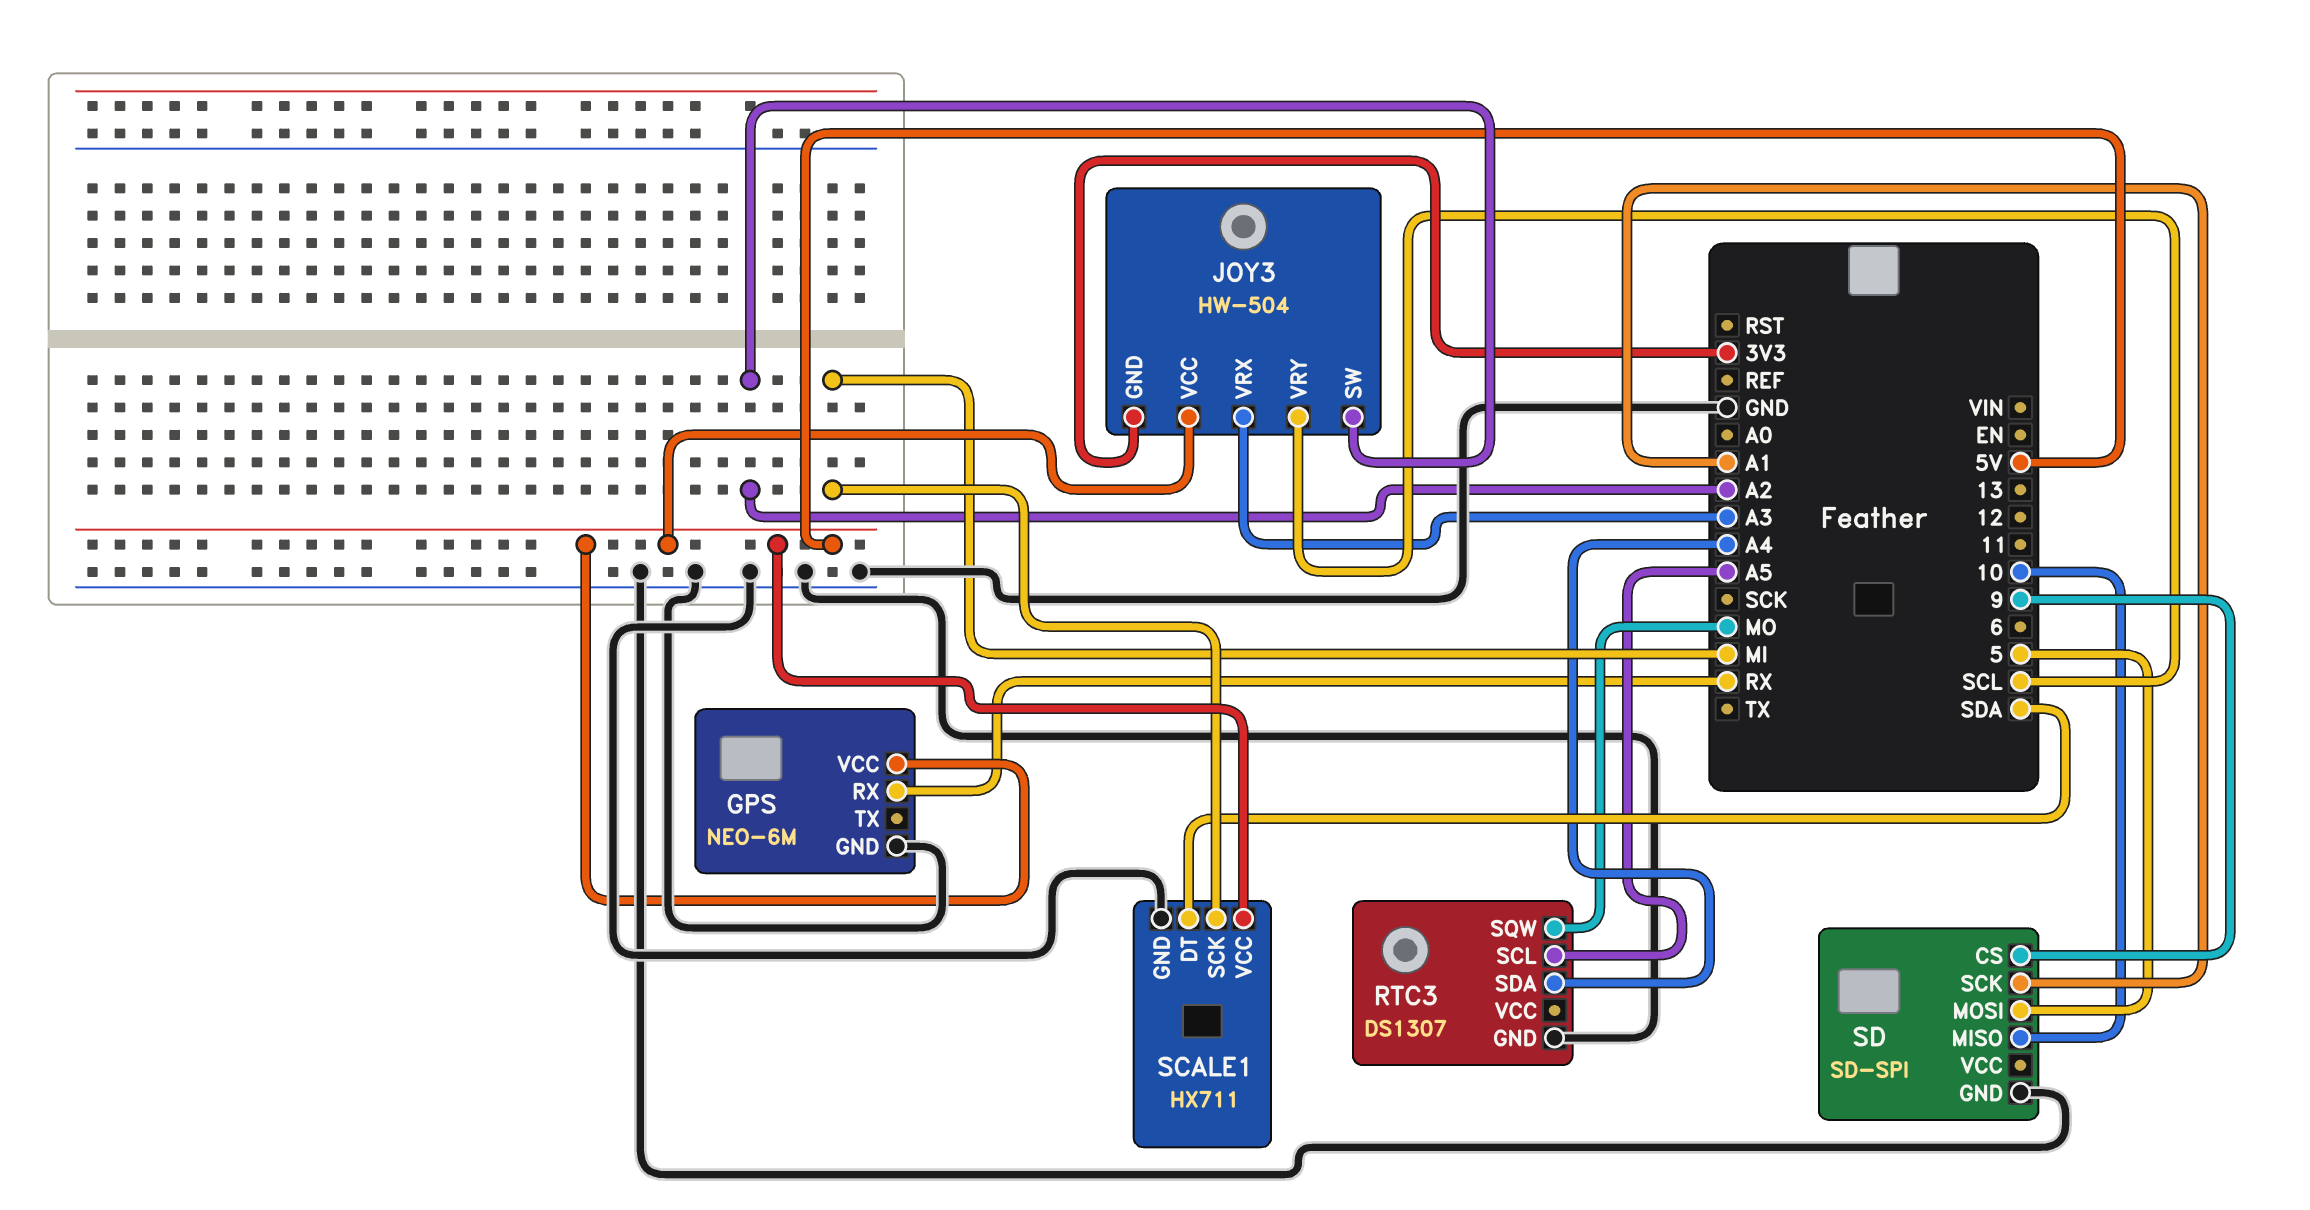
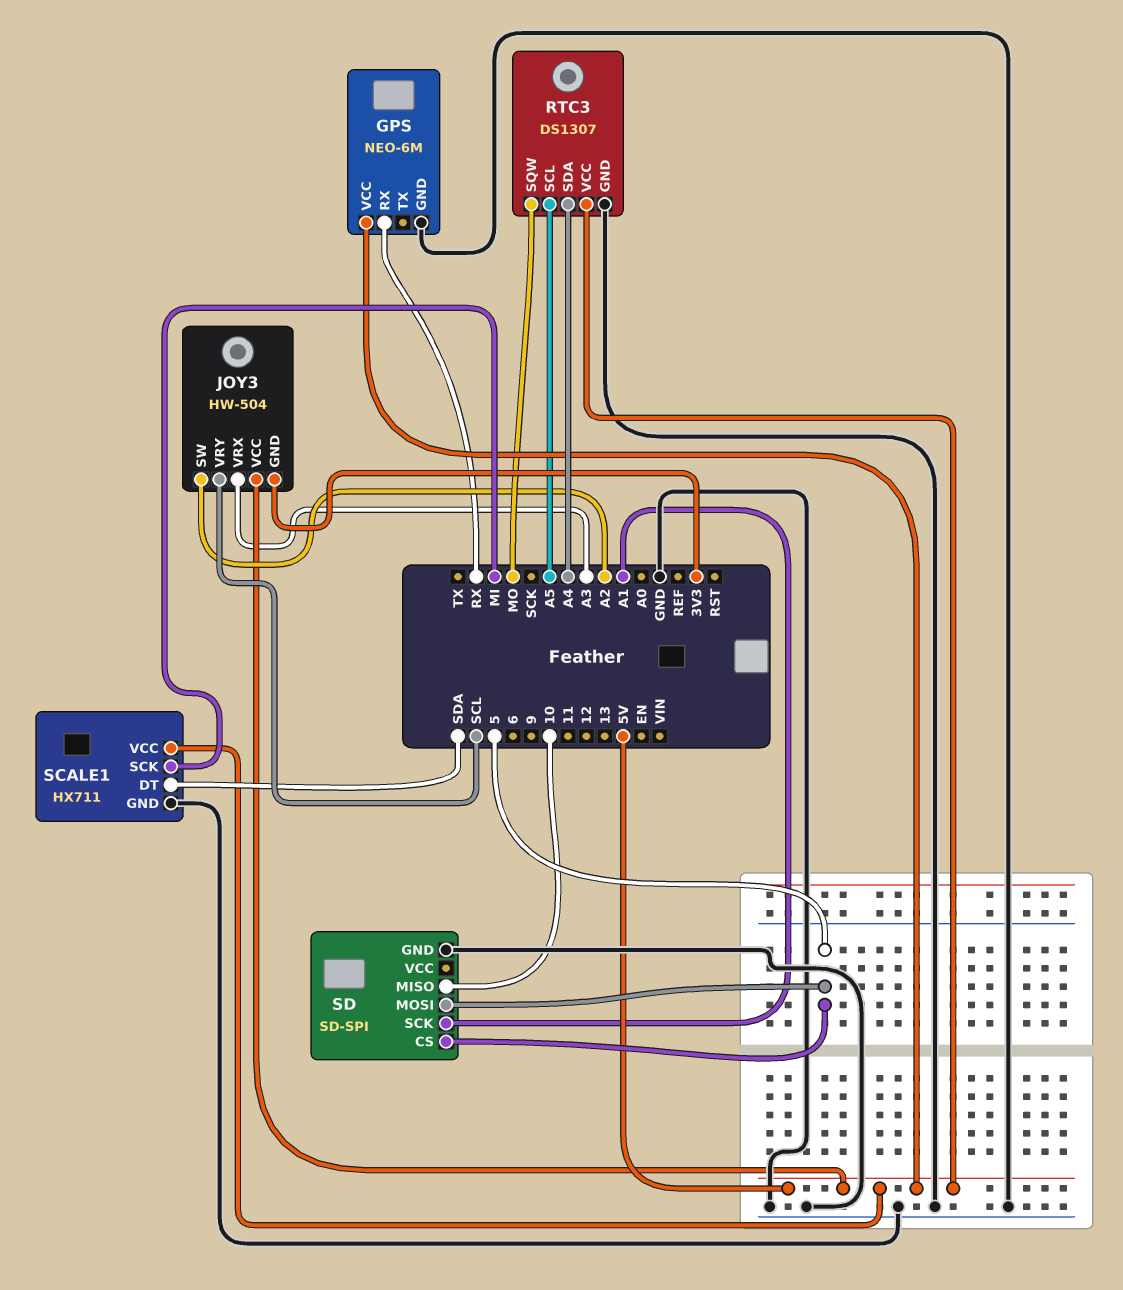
RTC3 pin VCC: none -> 5V
SD pin CS: 9 -> 5

